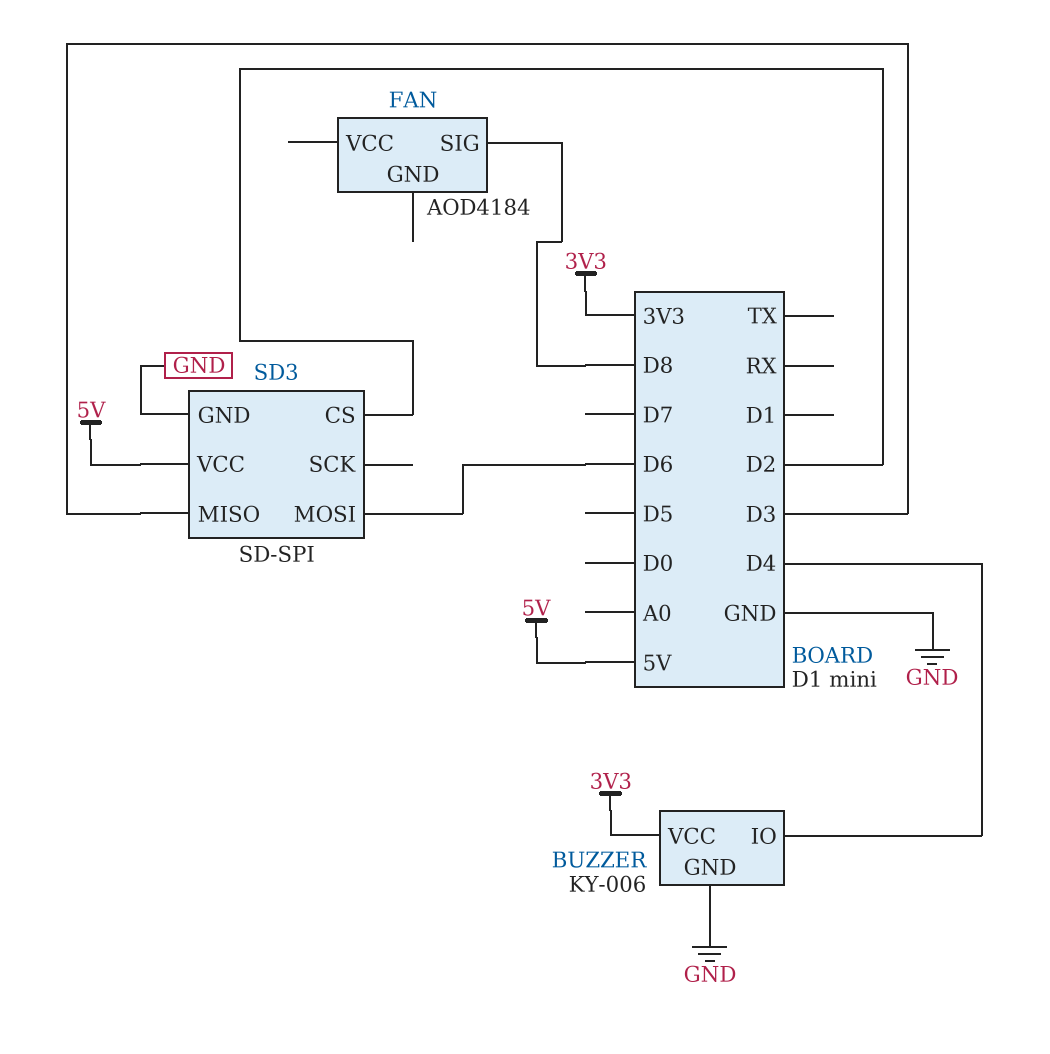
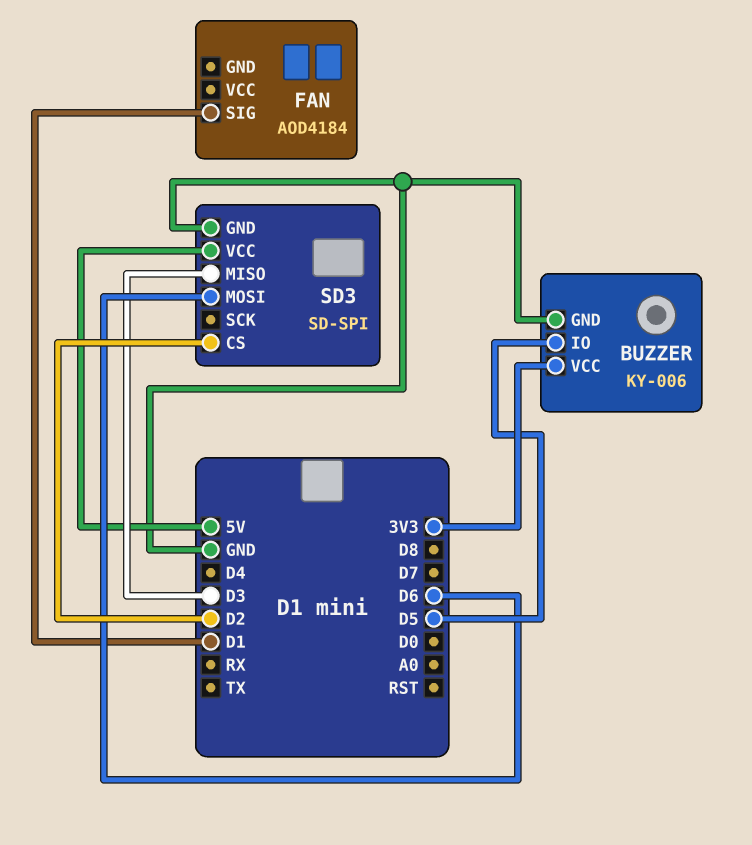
BUZZER pin IO: D4 -> D5
FAN pin SIG: D8 -> D1

